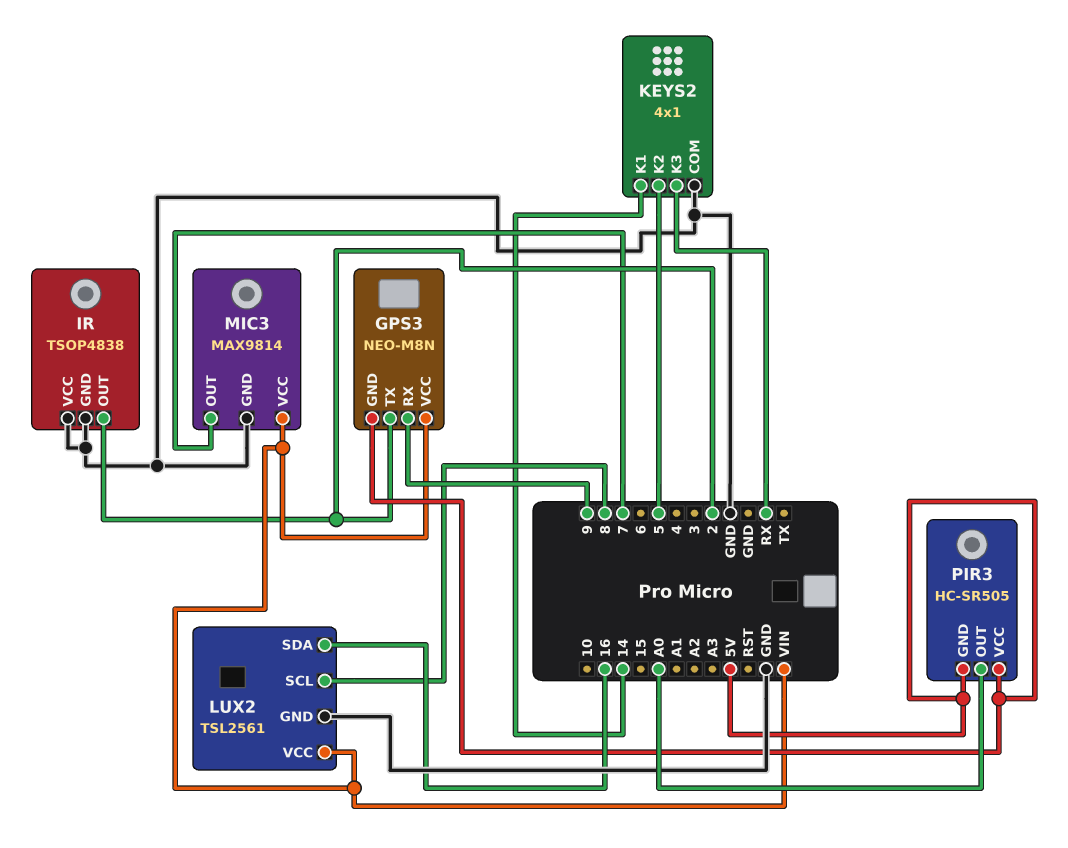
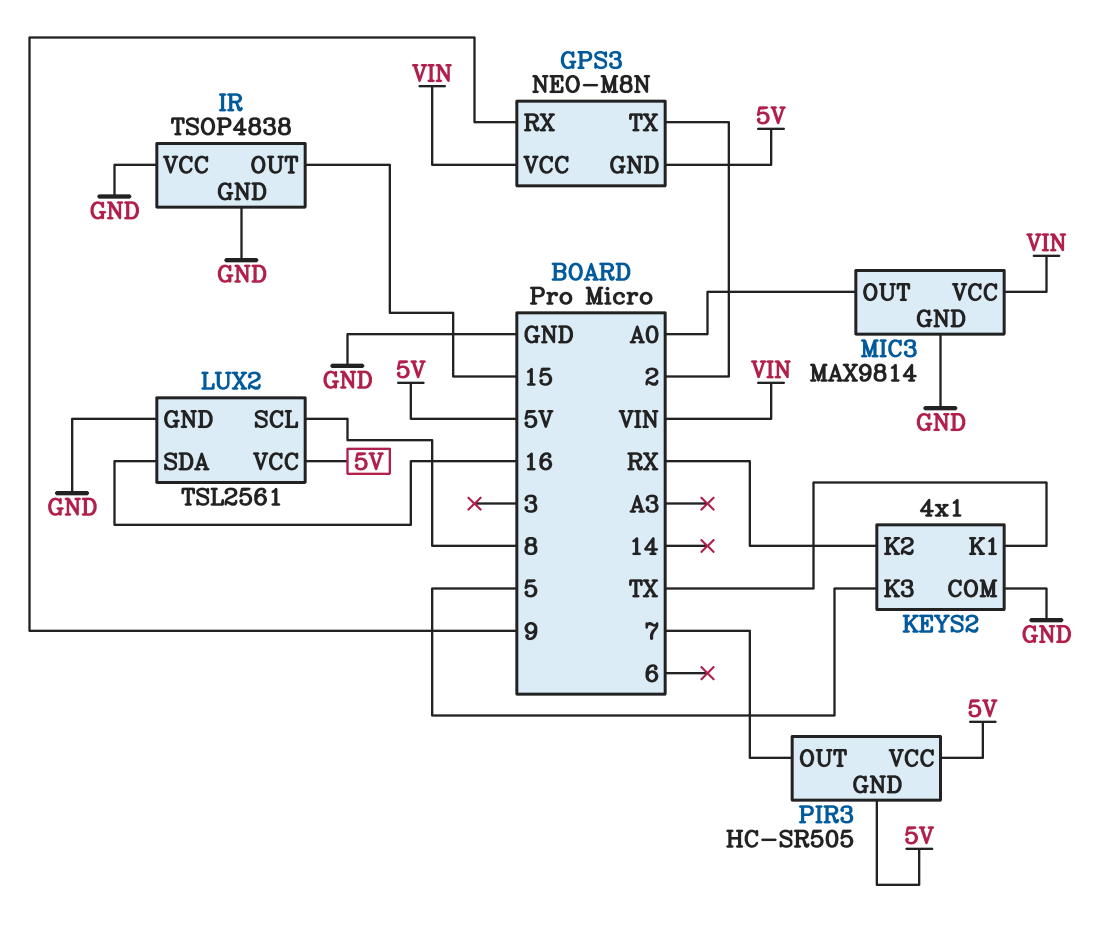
IR pin OUT: 2 -> 15
KEYS2 pin K1: 14 -> TX
KEYS2 pin K2: 5 -> RX
KEYS2 pin K3: RX -> 5
LUX2 pin VCC: VIN -> 5V
MIC3 pin OUT: 7 -> A0
PIR3 pin OUT: A0 -> 7

